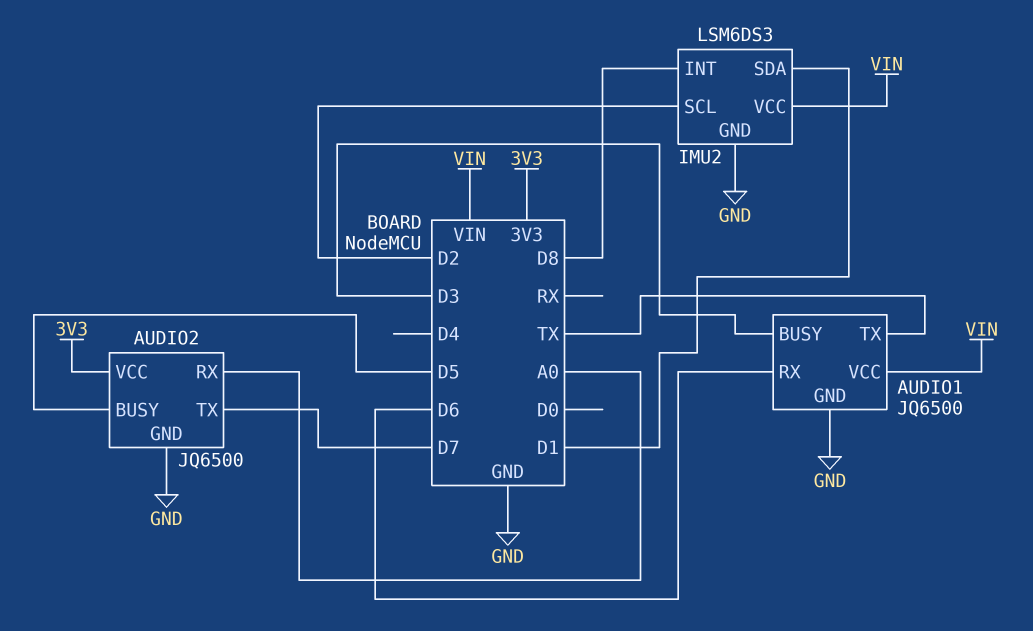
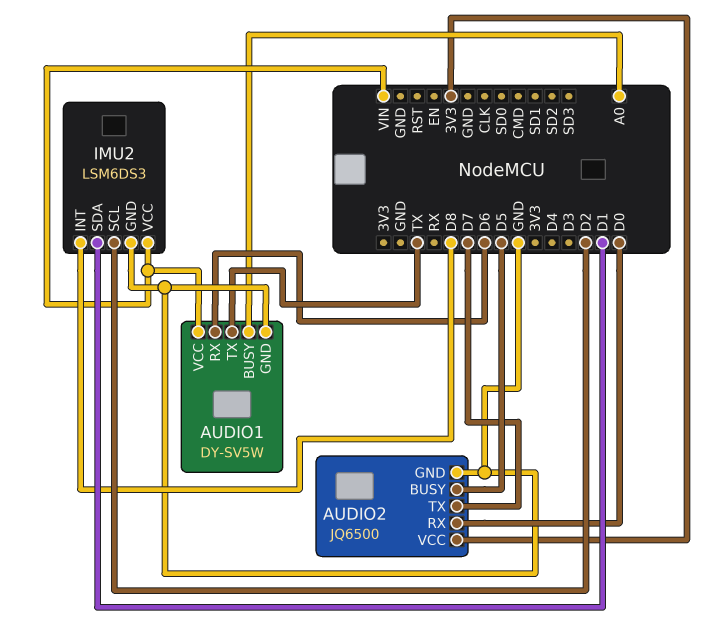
AUDIO1: JQ6500 -> DY-SV5W
AUDIO1 pin BUSY: D3 -> A0
AUDIO2 pin RX: A0 -> D0

